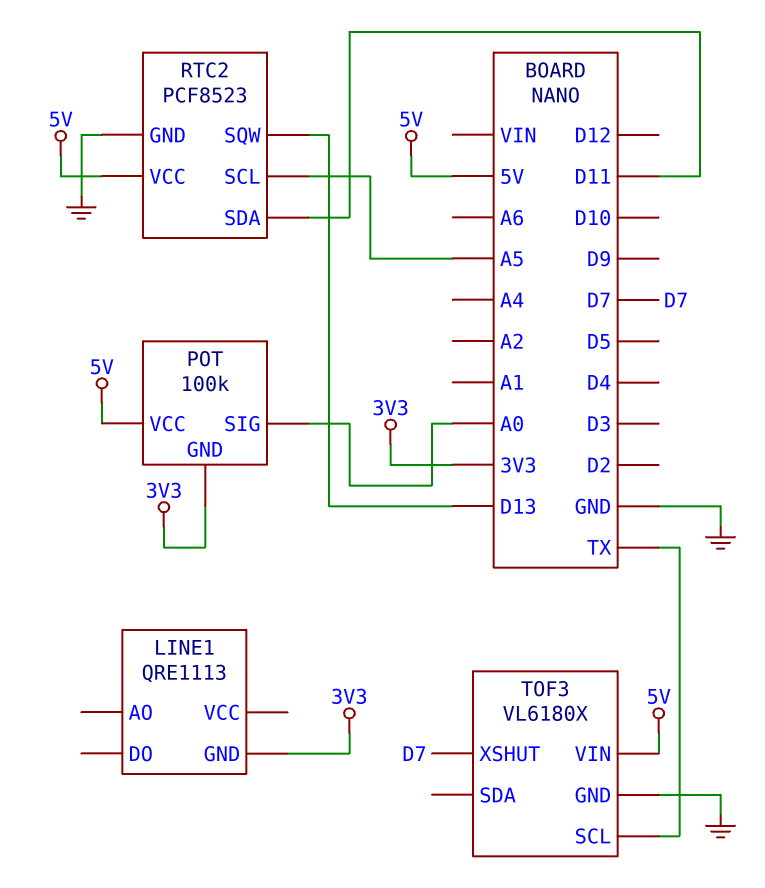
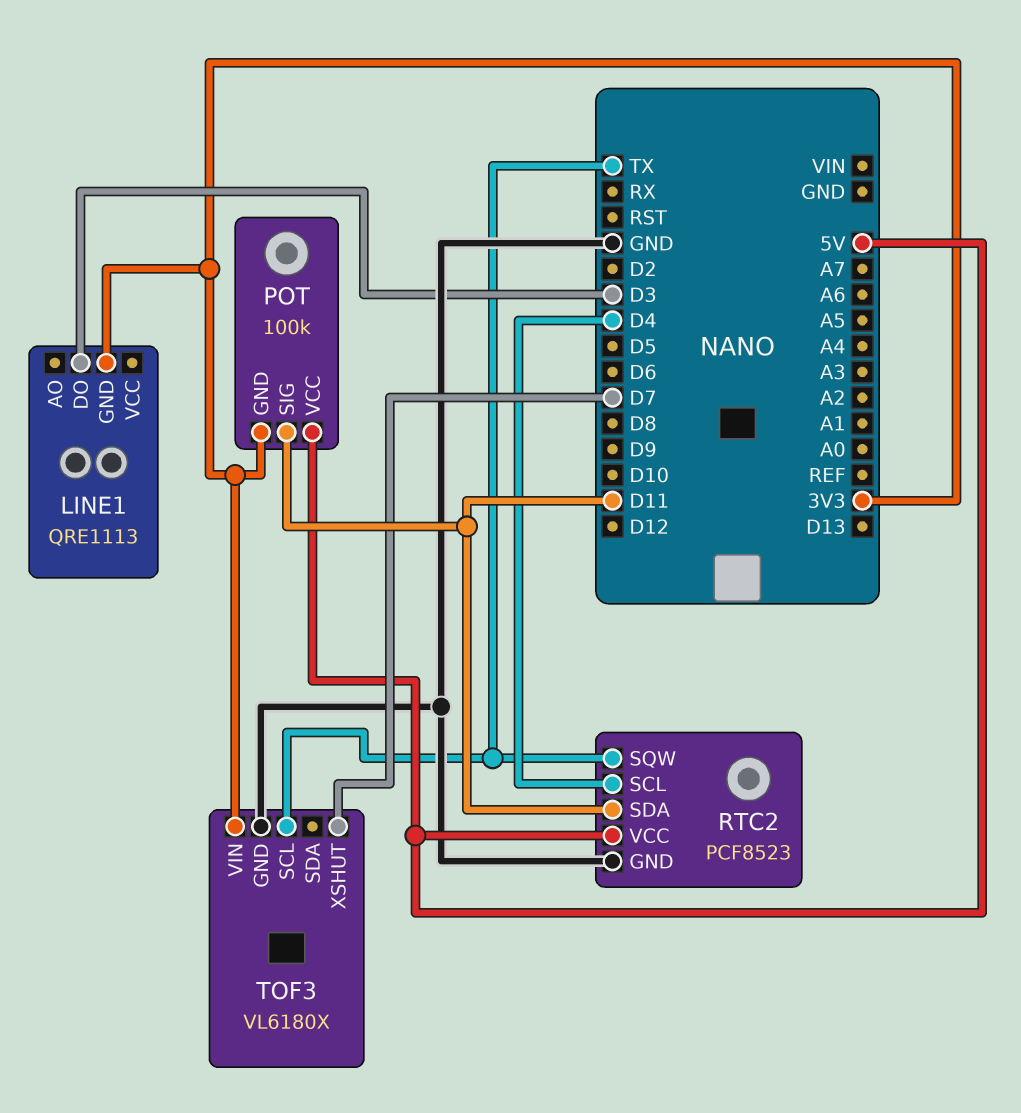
LINE1 pin DO: none -> D3
POT pin SIG: A0 -> D11
RTC2 pin SCL: A5 -> D4
RTC2 pin SQW: D13 -> TX
TOF3 pin VIN: 5V -> 3V3

